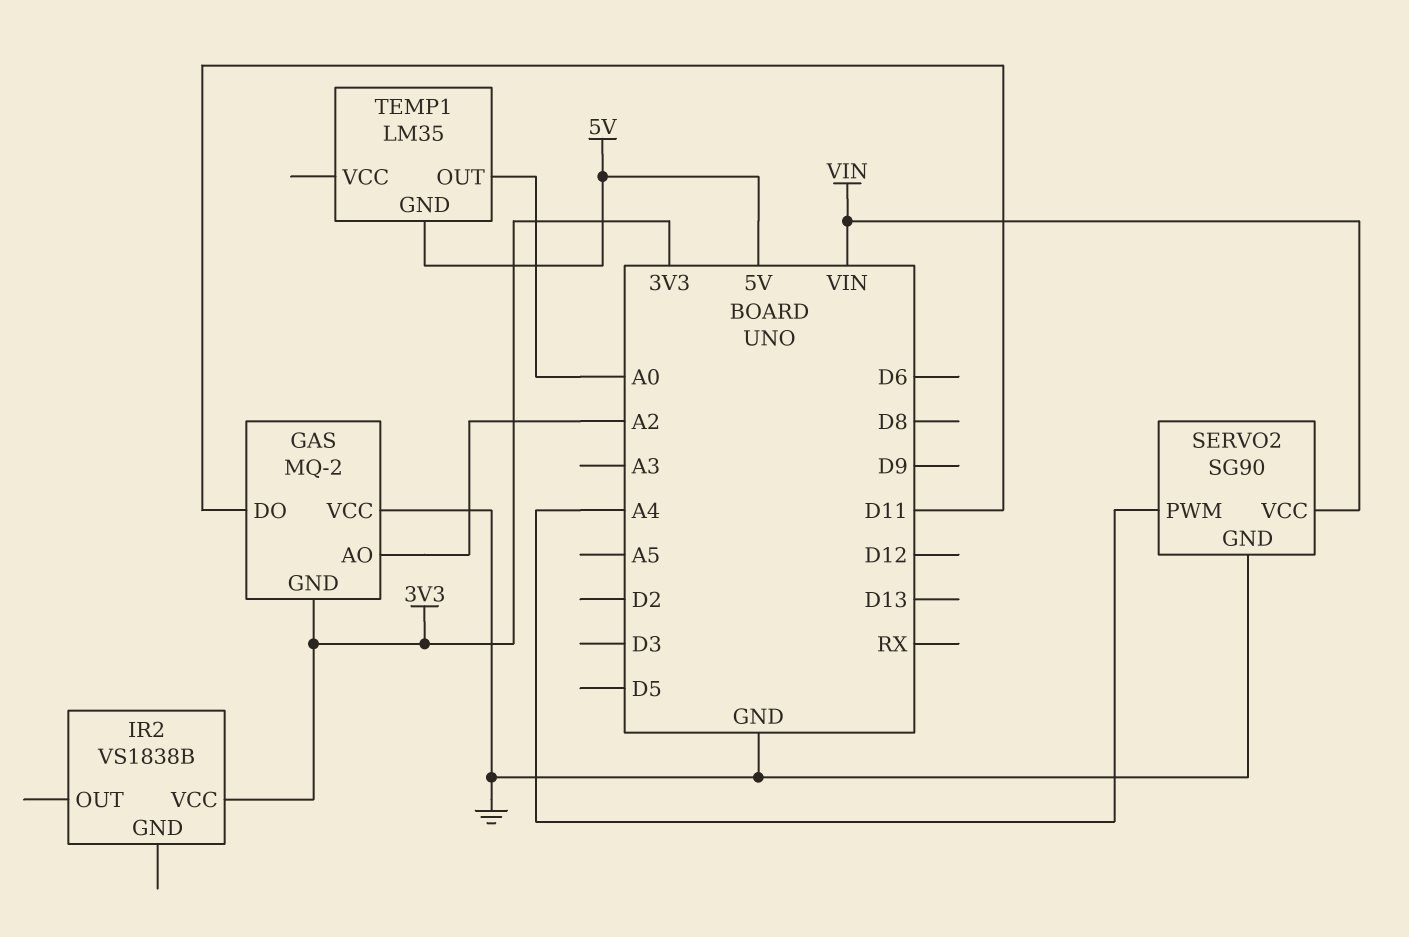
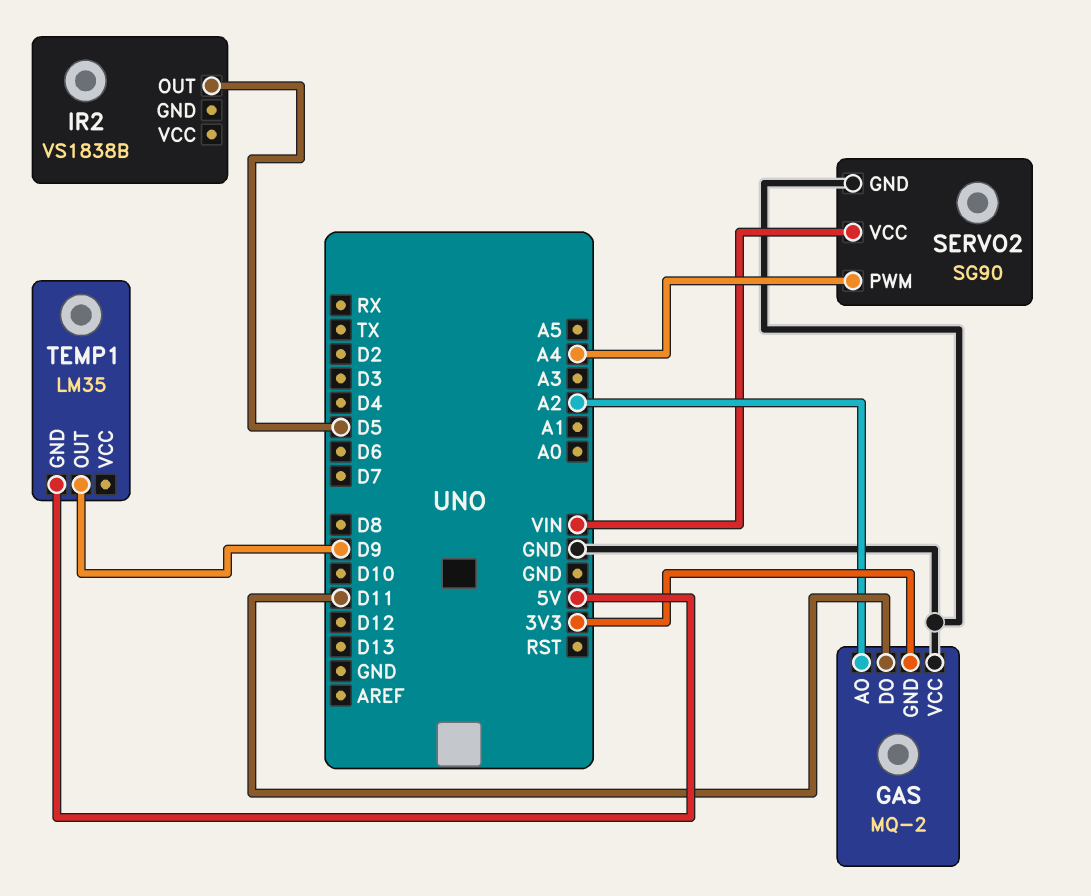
IR2 pin OUT: none -> D5
IR2 pin VCC: 3V3 -> none
TEMP1 pin OUT: A0 -> D9

